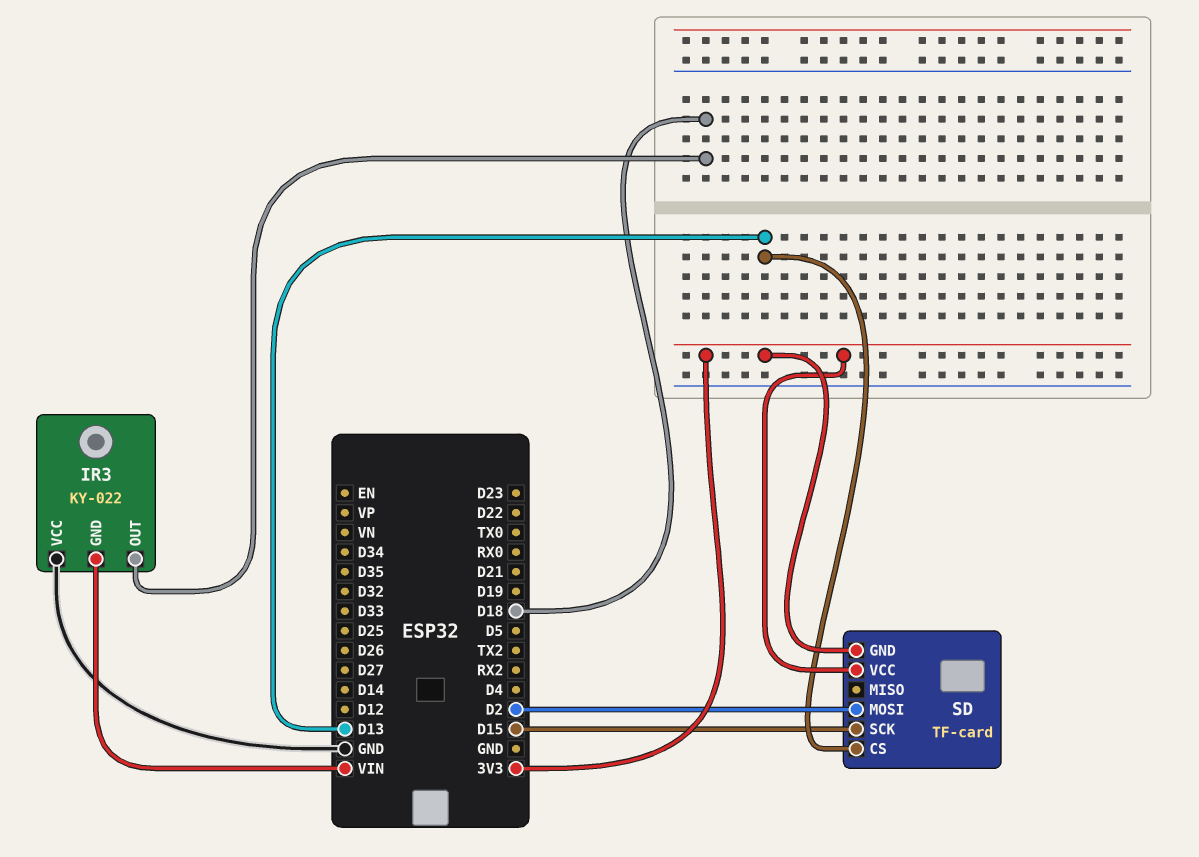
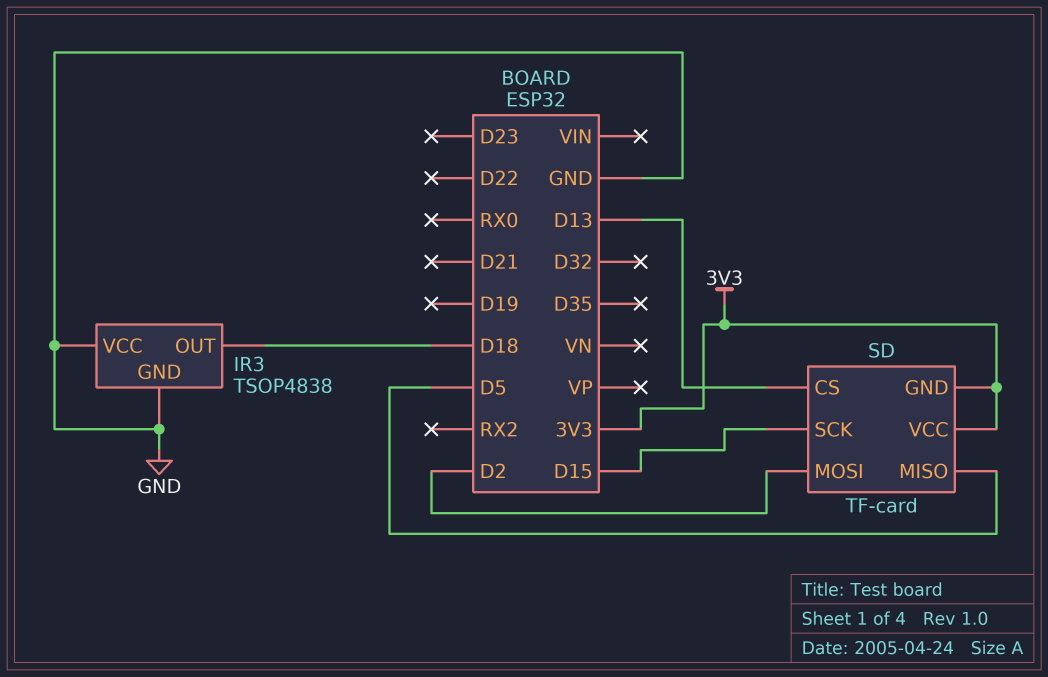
IR3: KY-022 -> TSOP4838
IR3 pin GND: VIN -> GND
SD pin MISO: none -> D5

